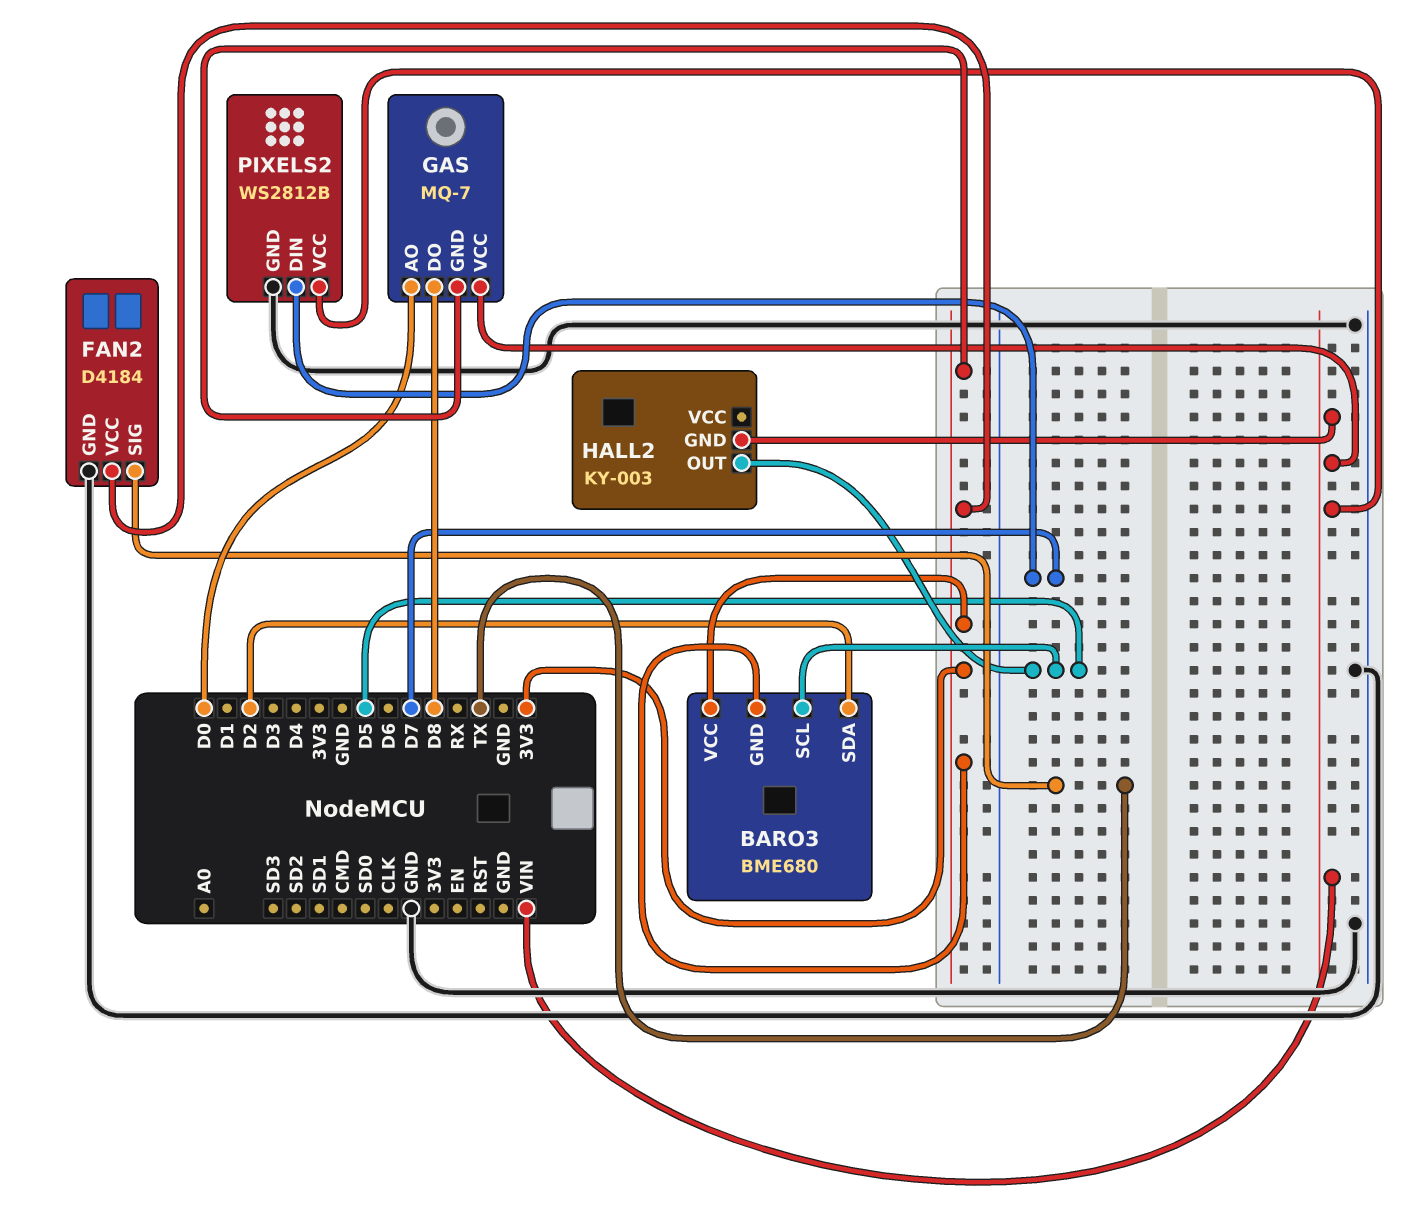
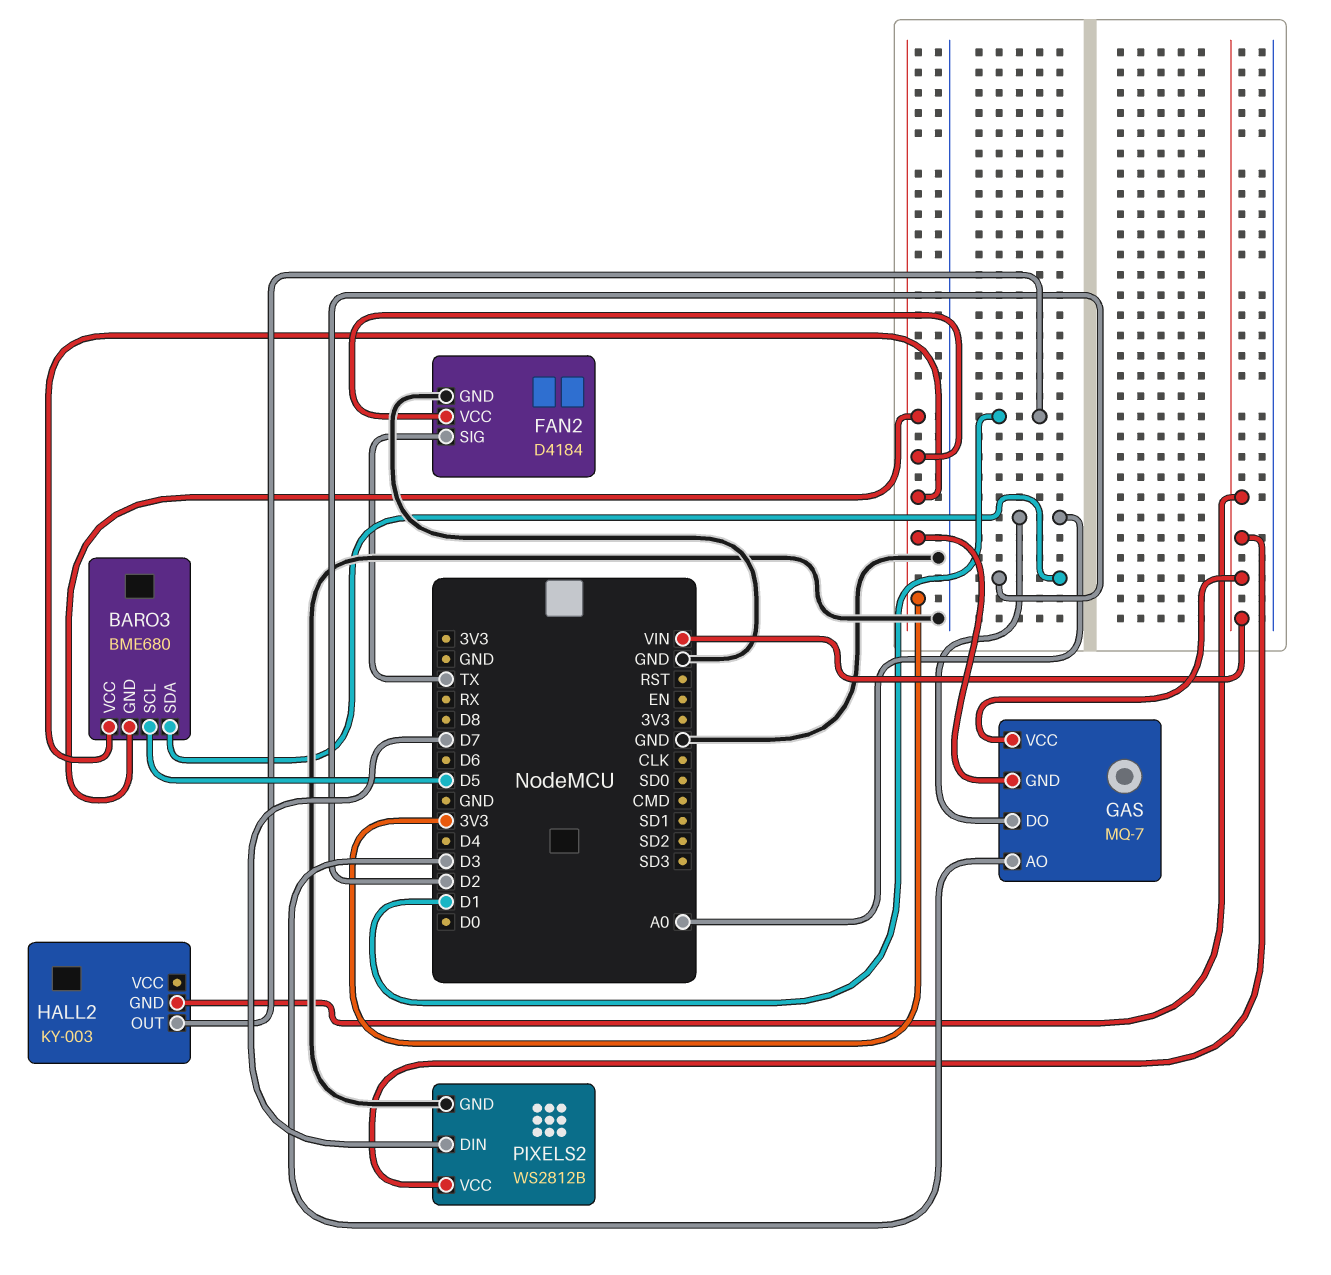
GAS pin AO: D0 -> D3
GAS pin DO: D8 -> A0
HALL2 pin OUT: D5 -> D1

